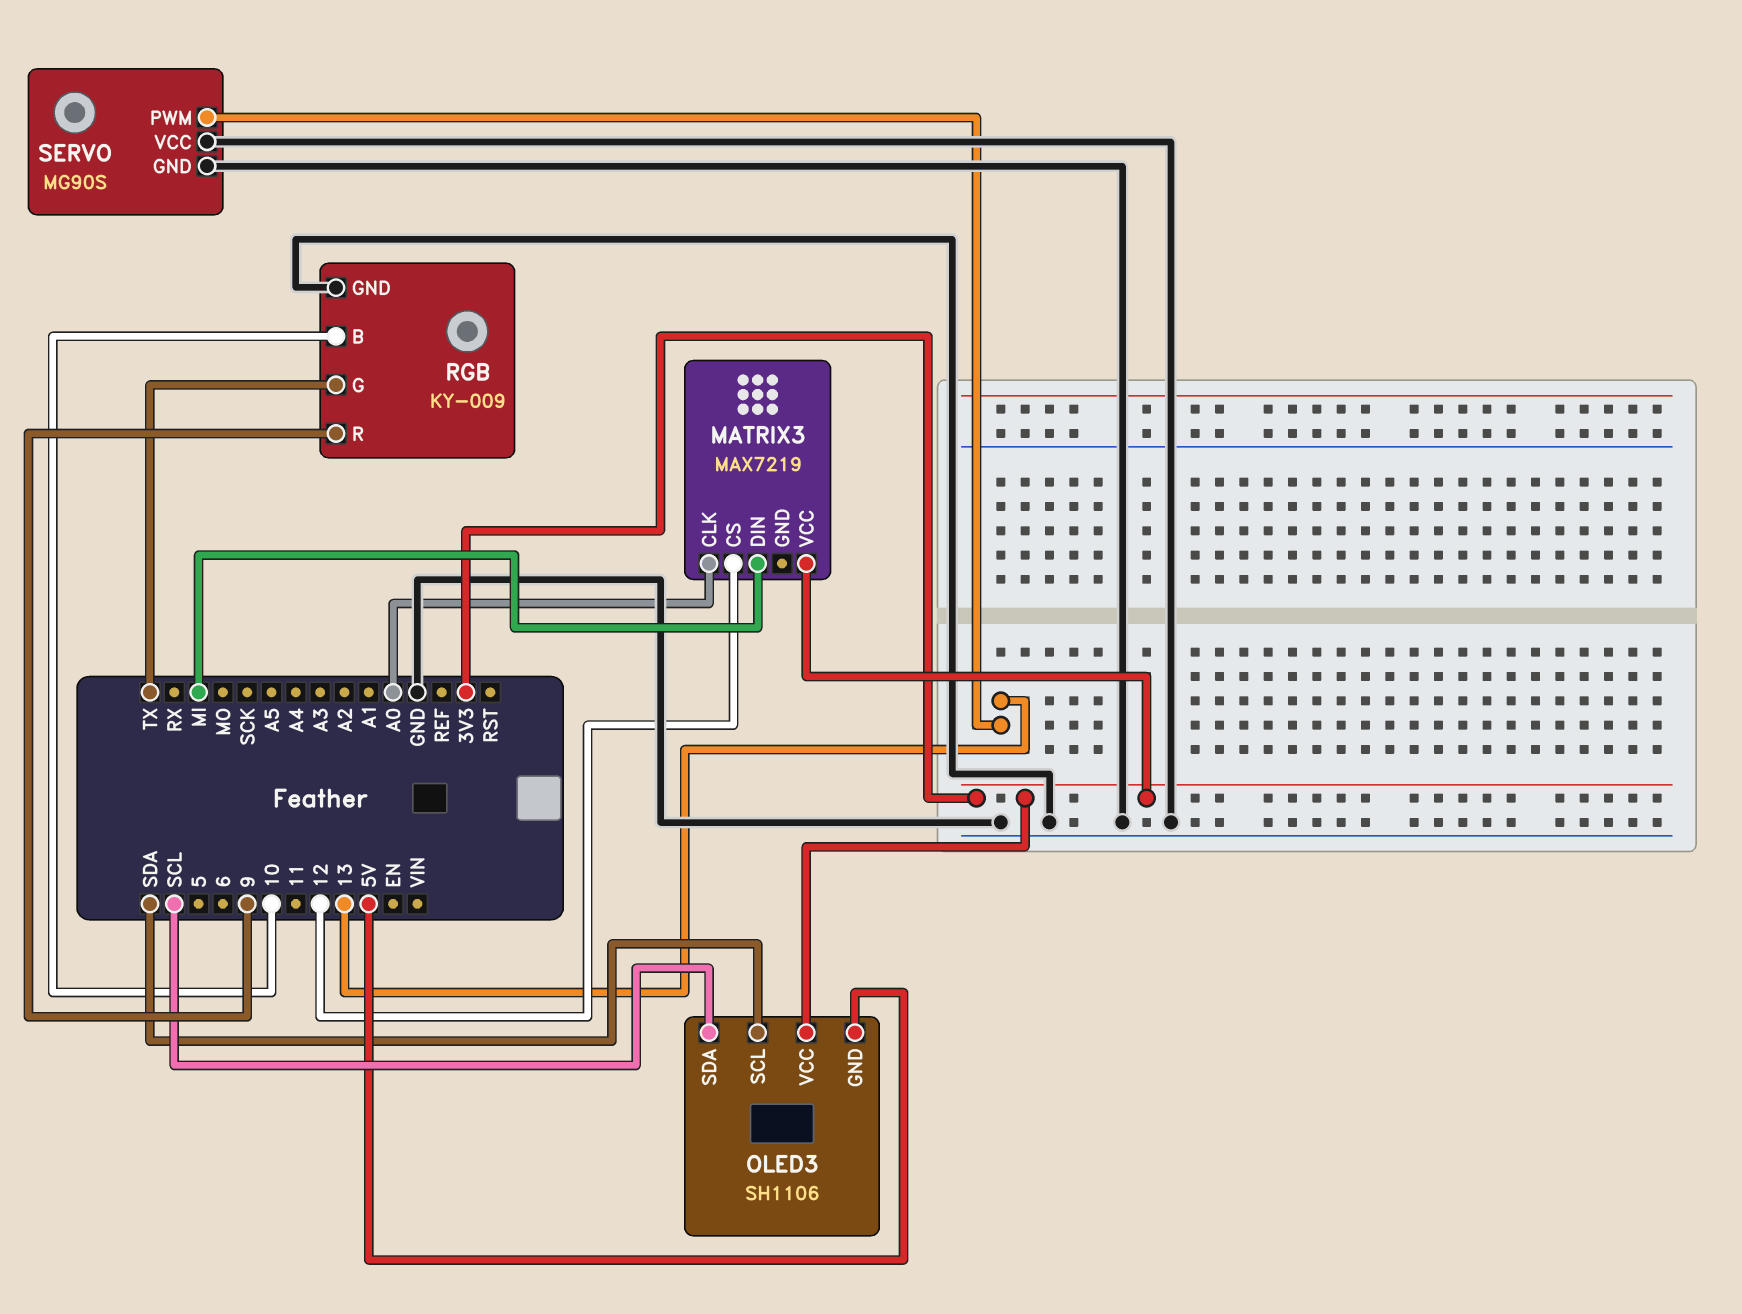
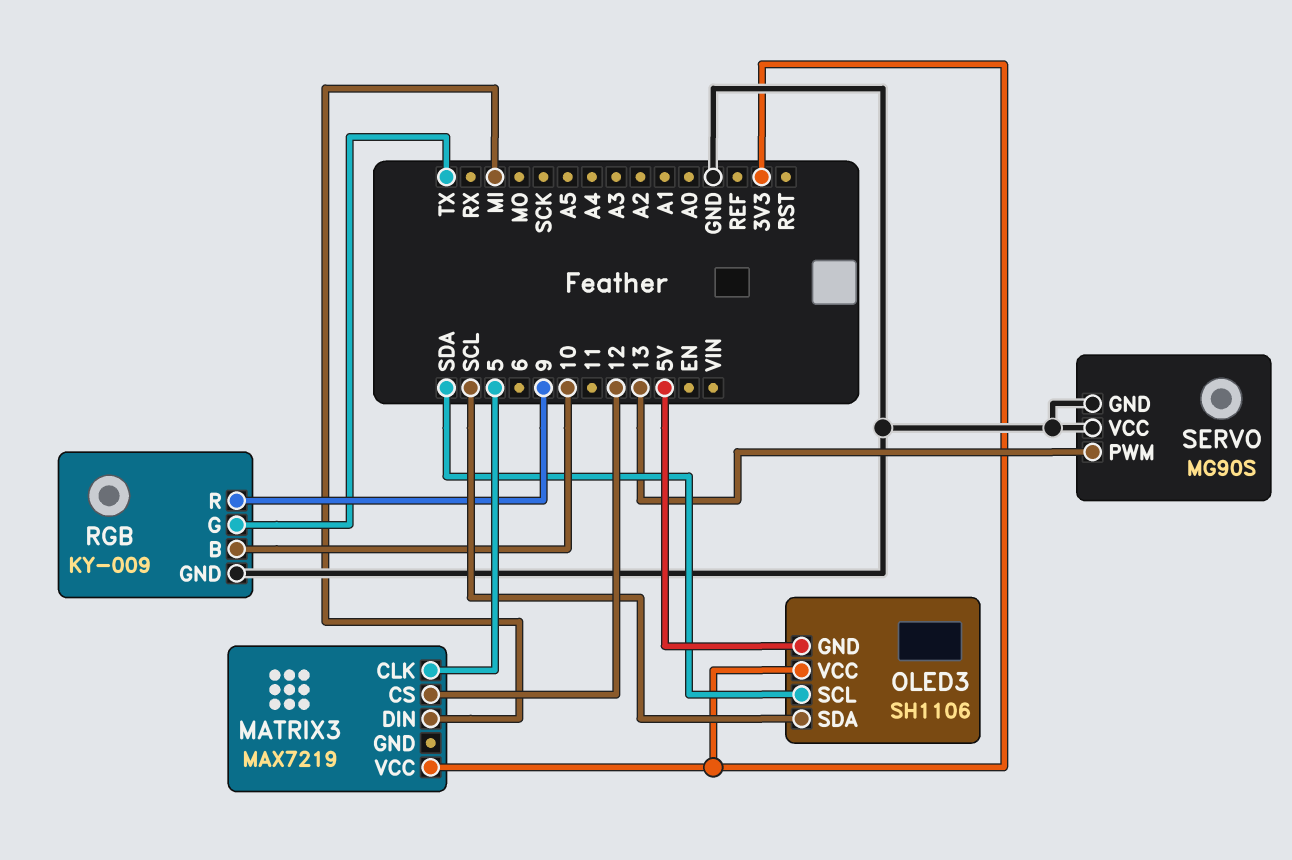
MATRIX3 pin CLK: A0 -> 5

